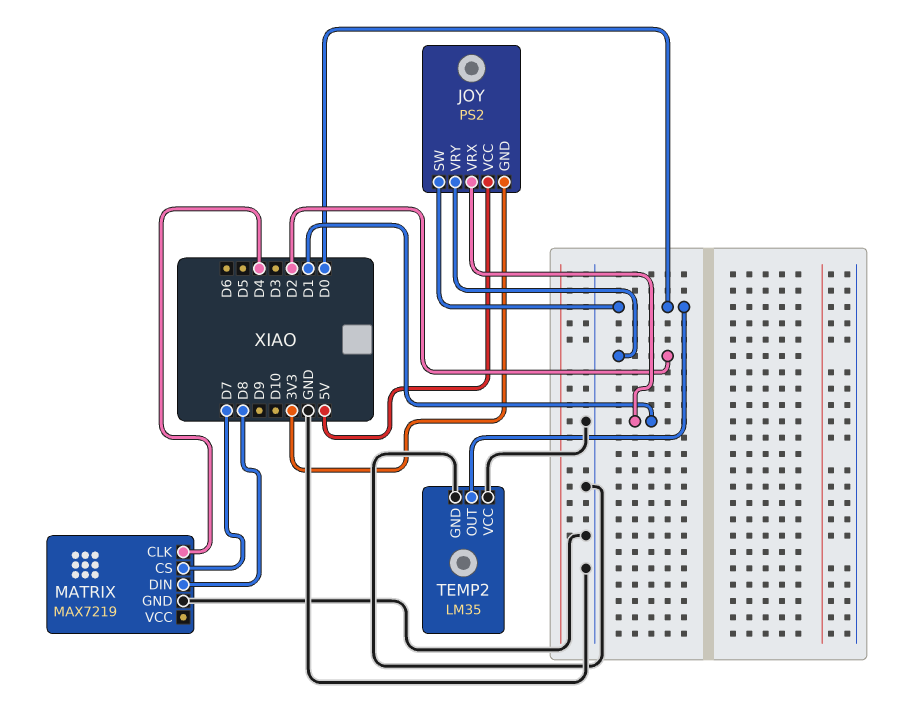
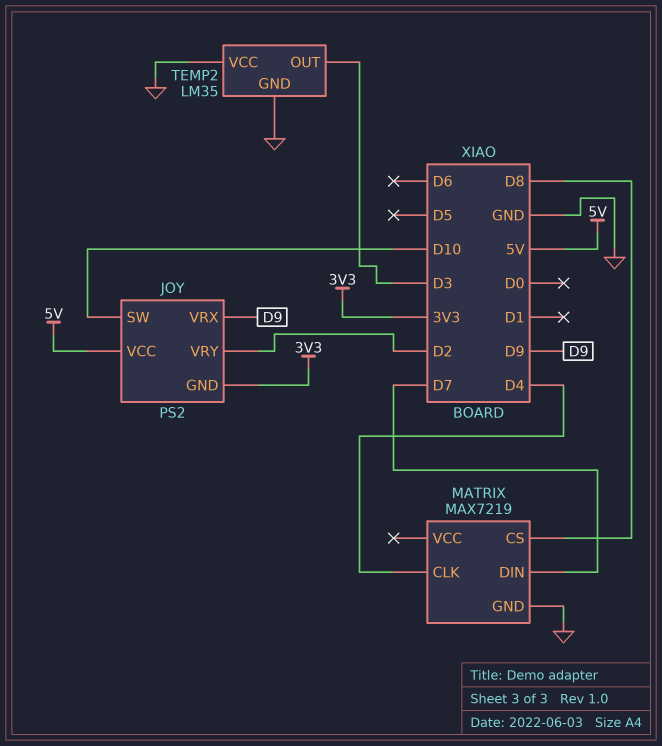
JOY pin SW: D0 -> D10
JOY pin VRX: D1 -> D9
MATRIX pin CS: D7 -> D8
MATRIX pin DIN: D8 -> D7
TEMP2 pin OUT: D0 -> D3

